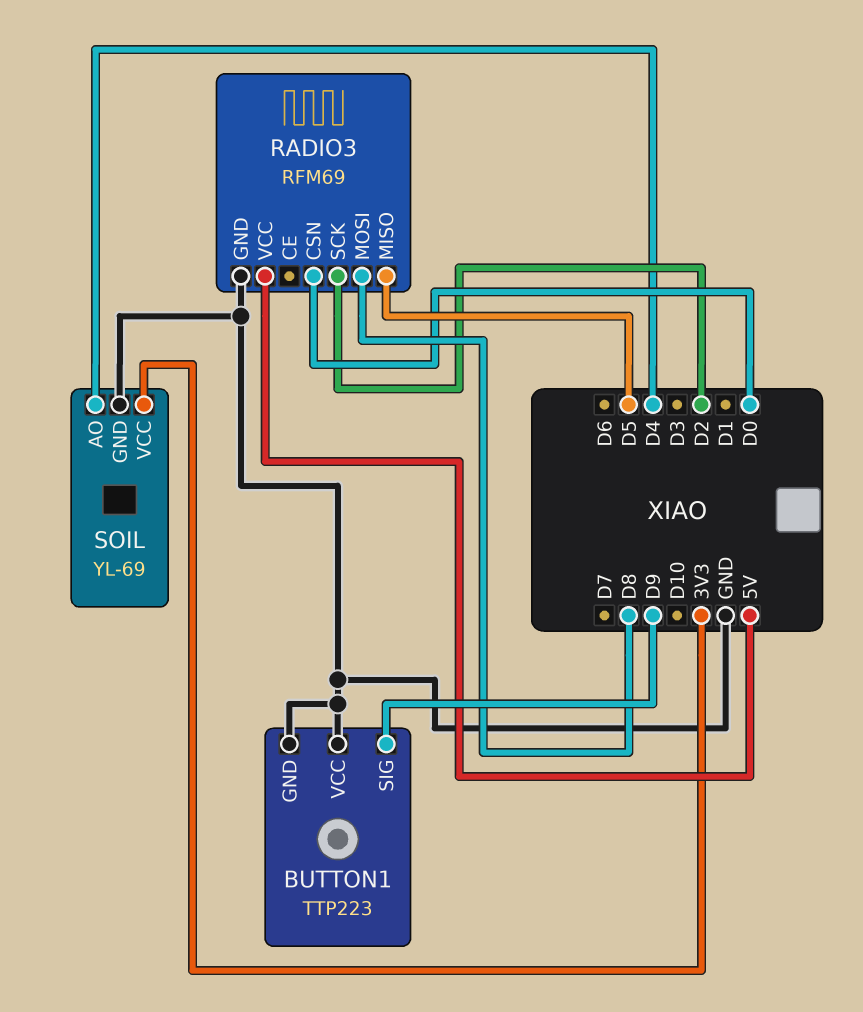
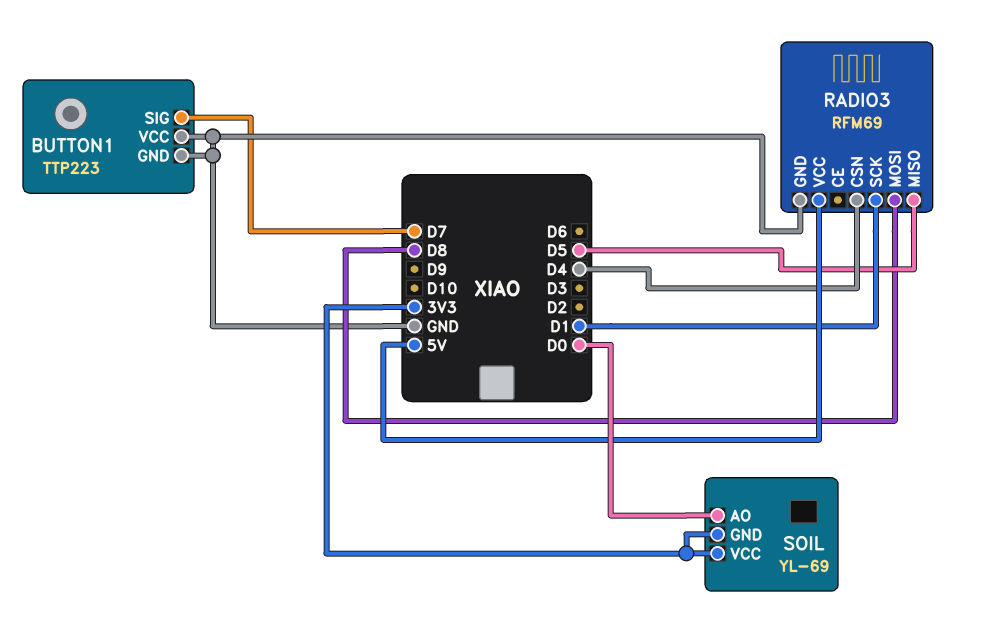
BUTTON1 pin SIG: D9 -> D7
RADIO3 pin CSN: D0 -> D4
RADIO3 pin SCK: D2 -> D1
SOIL pin AO: D4 -> D0
SOIL pin GND: GND -> 3V3

